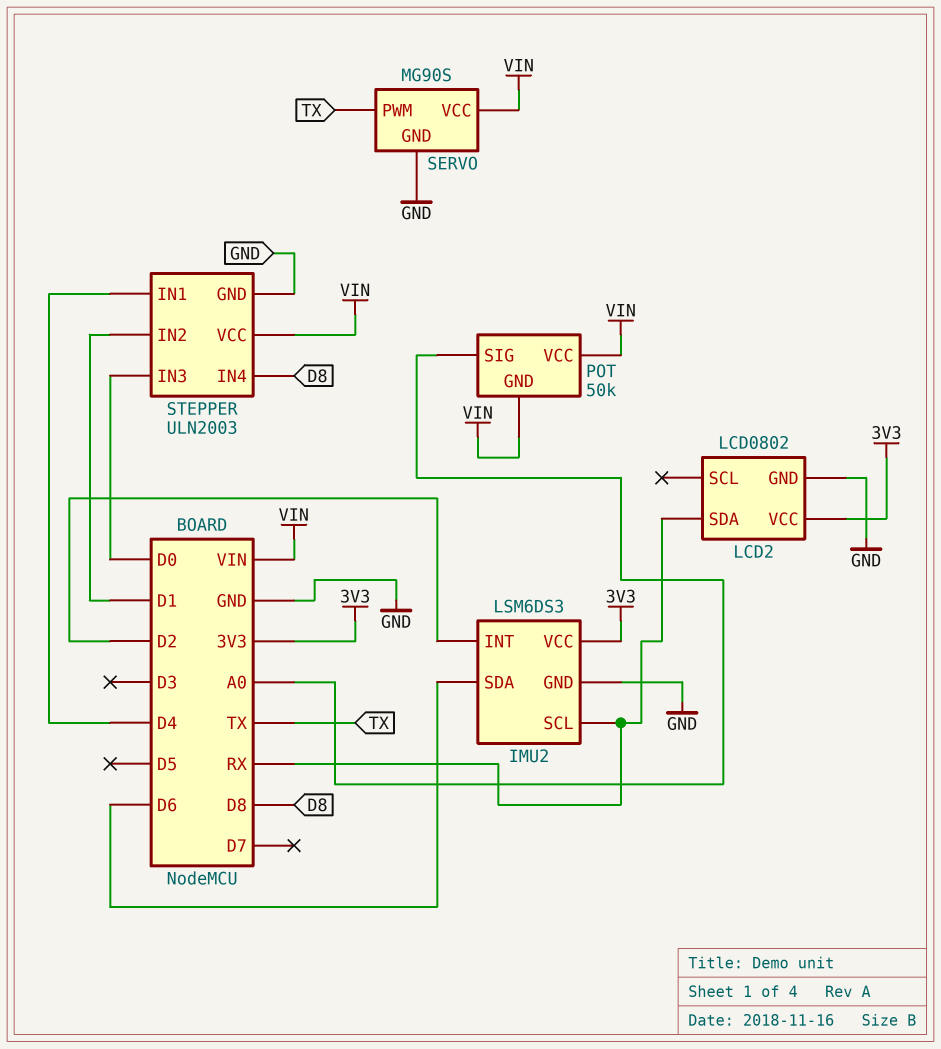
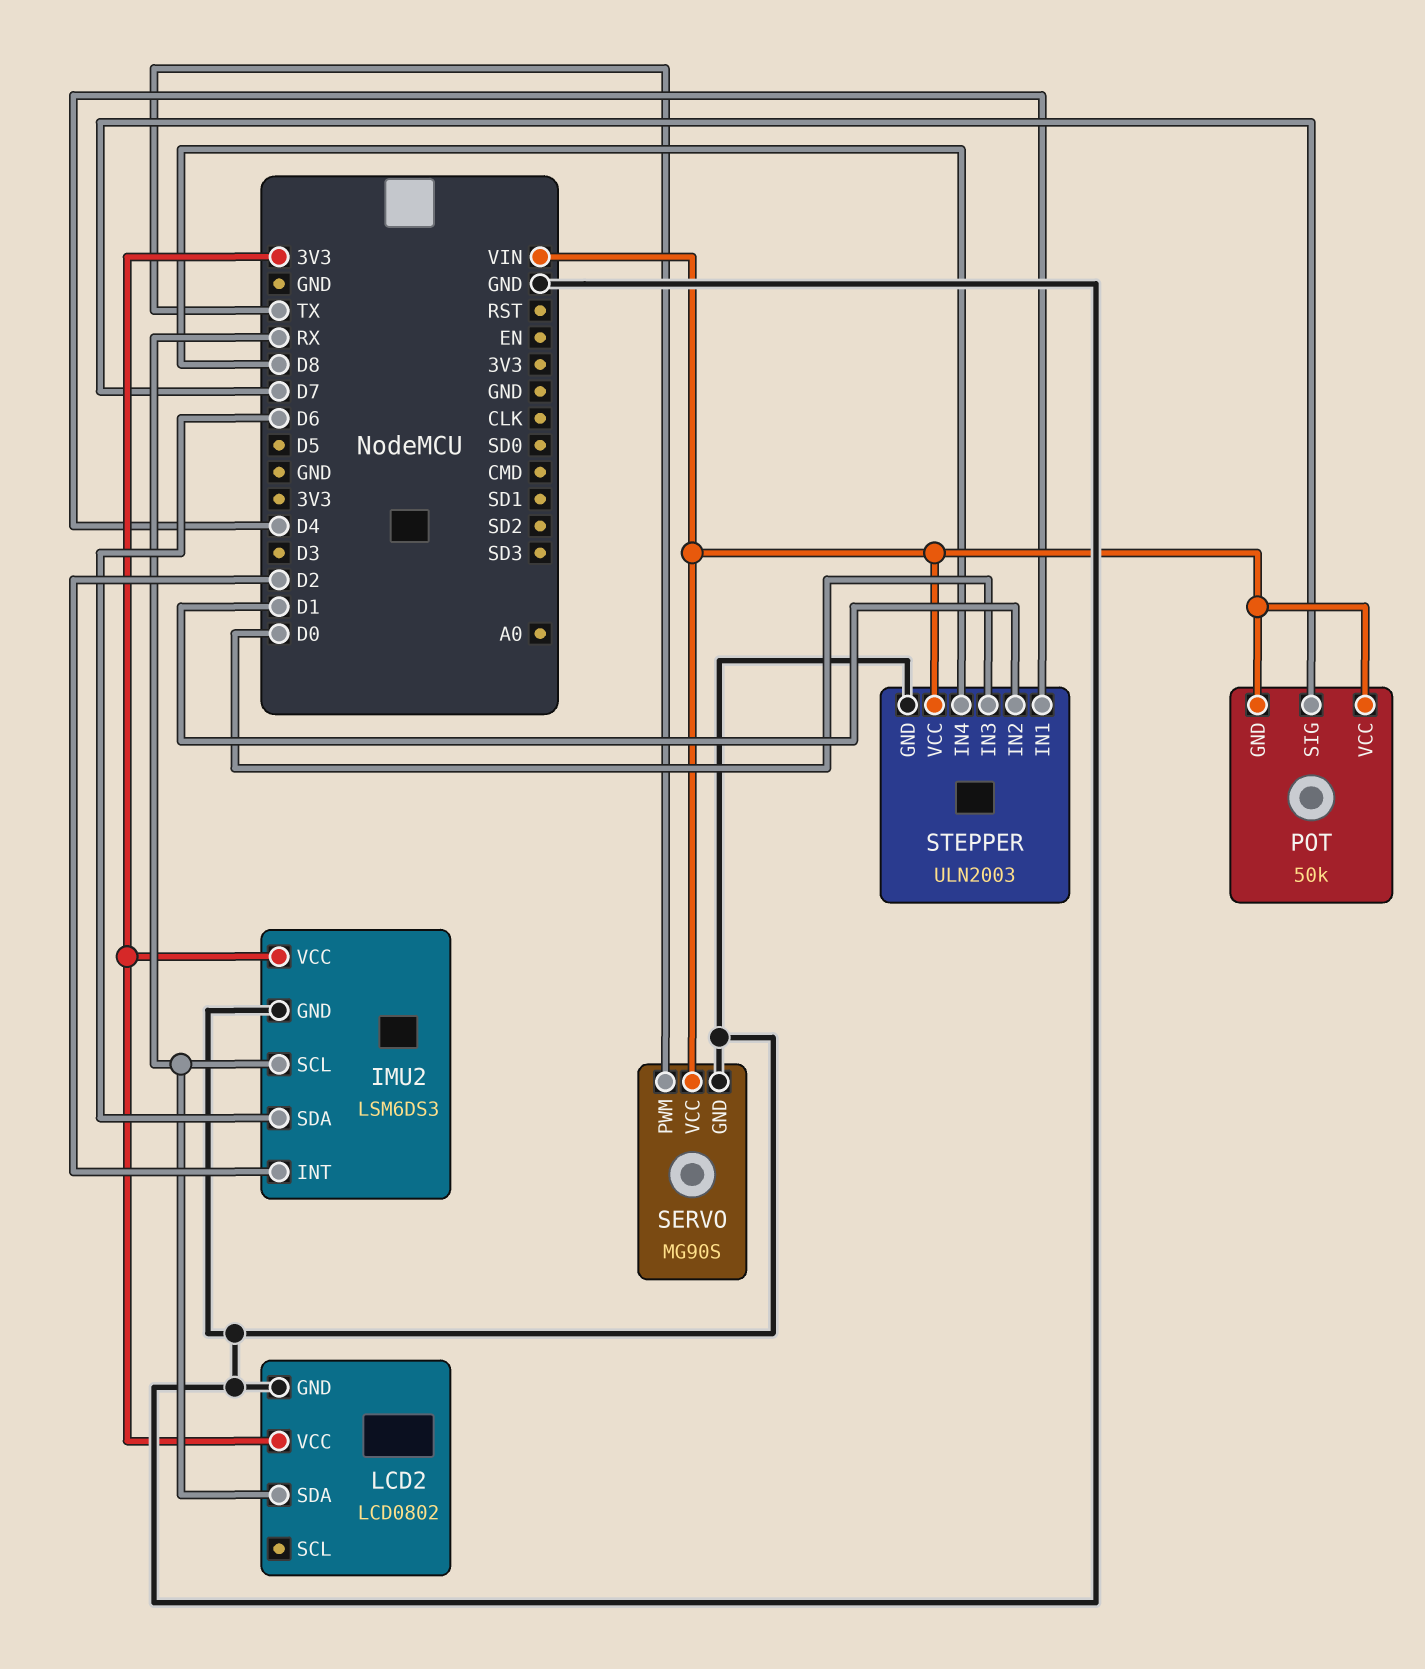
POT pin SIG: A0 -> D7

